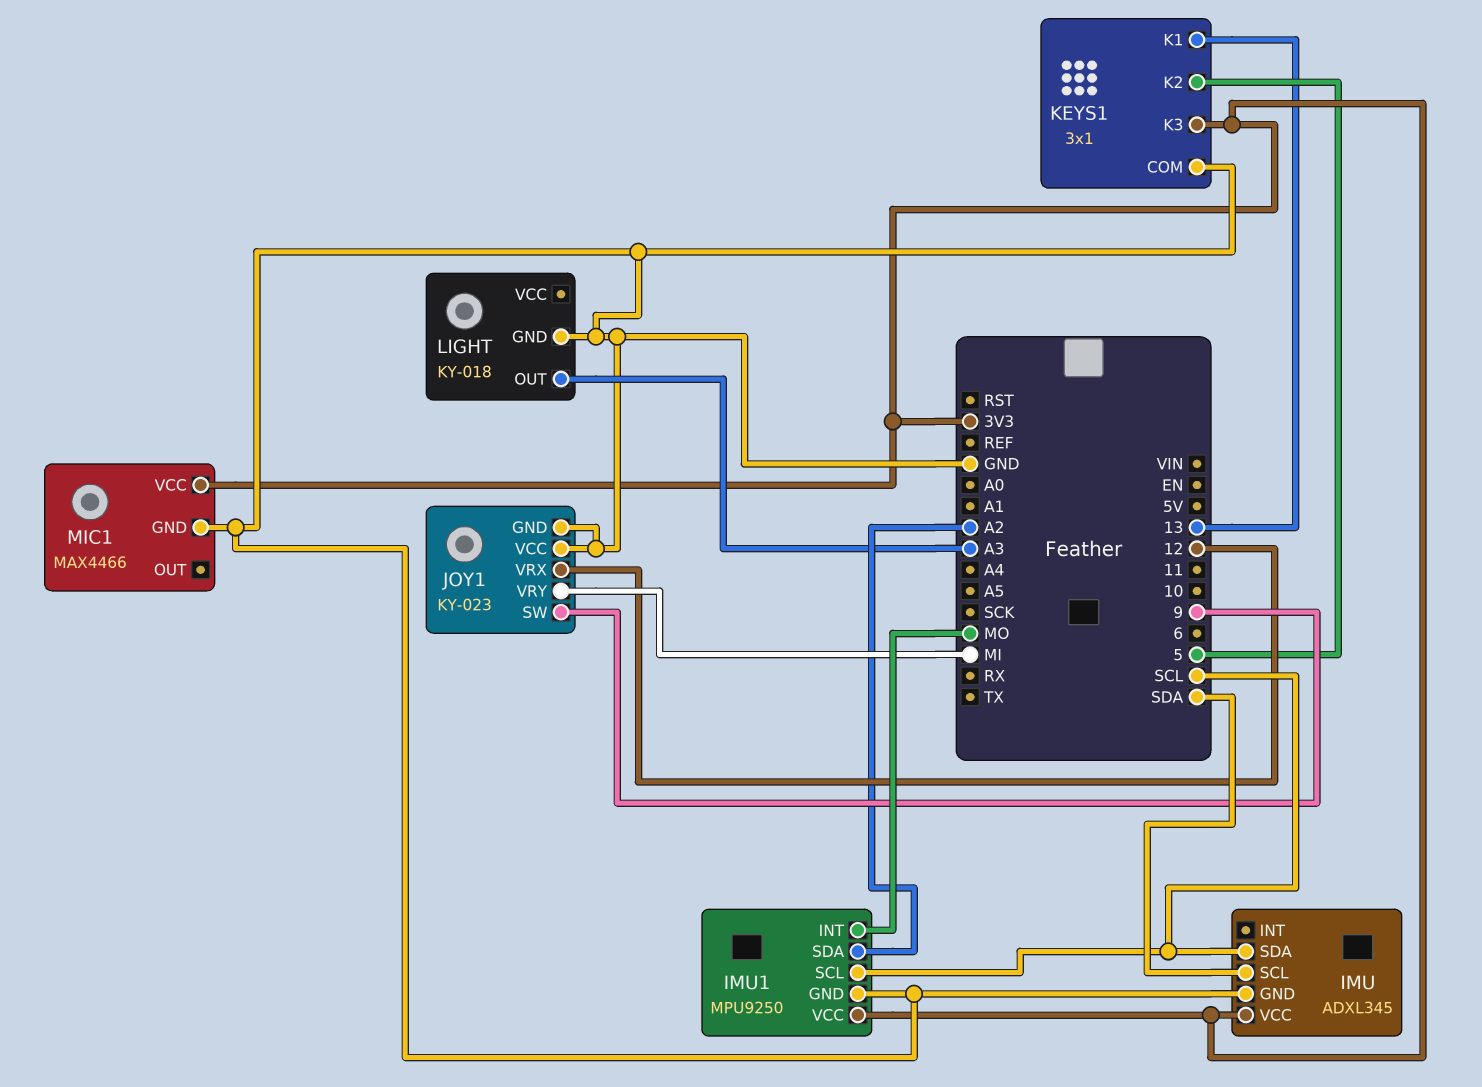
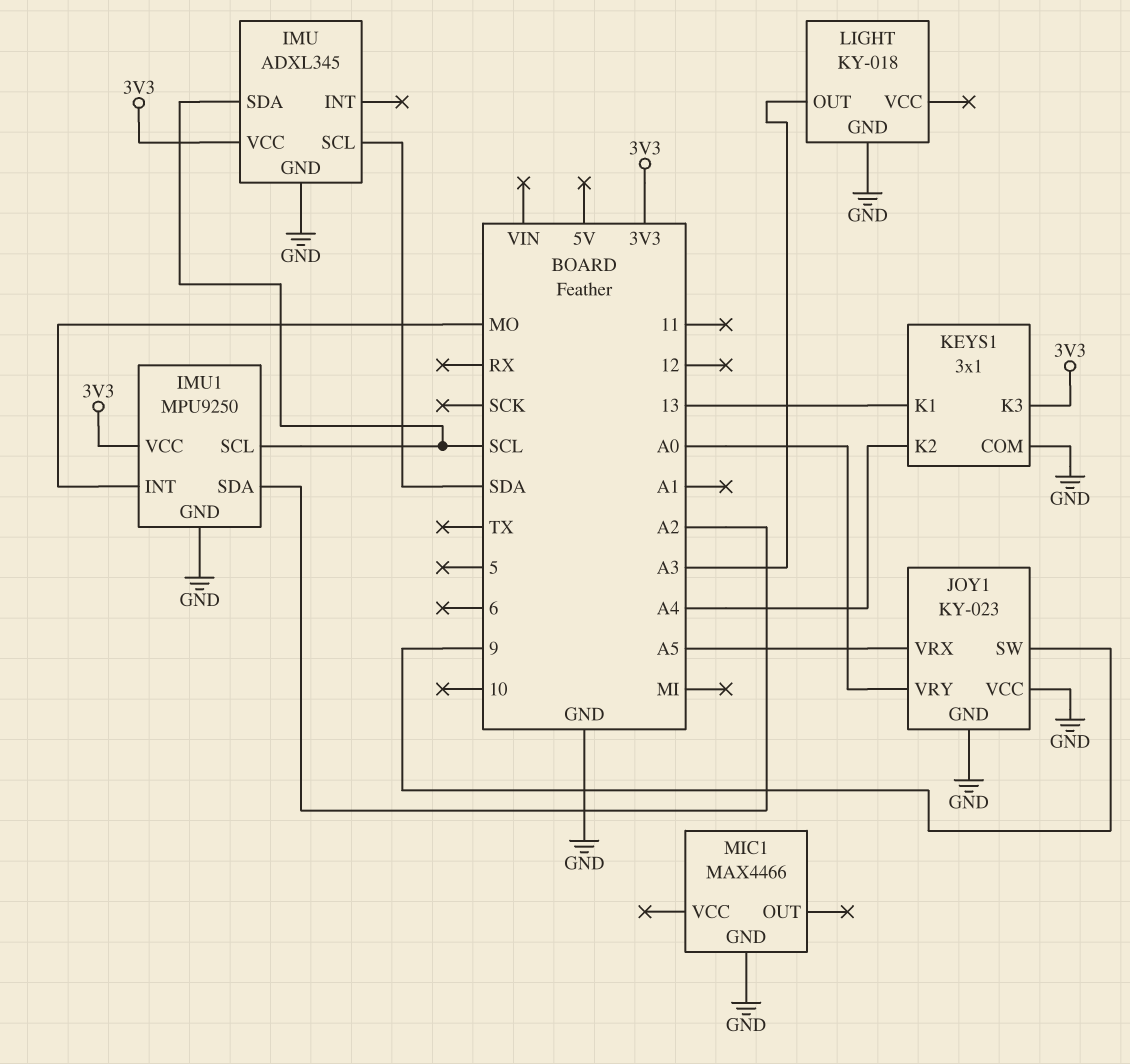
JOY1 pin VRX: 12 -> A5
JOY1 pin VRY: MI -> A0
KEYS1 pin K2: 5 -> A4
MIC1 pin VCC: 3V3 -> none

